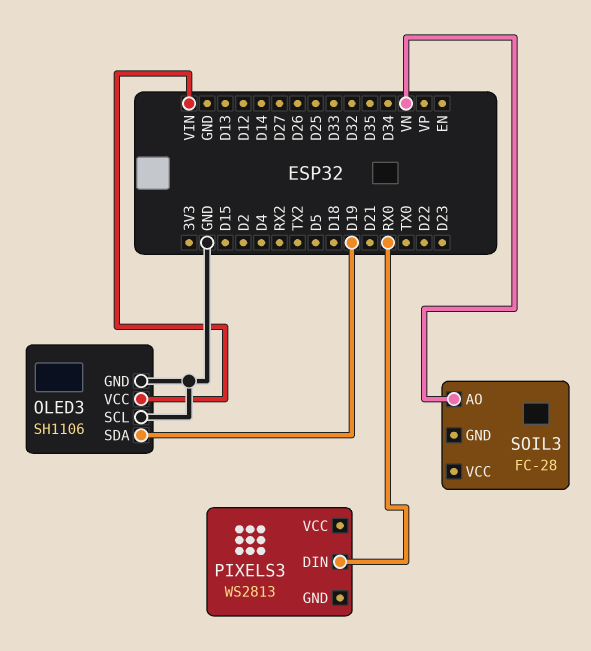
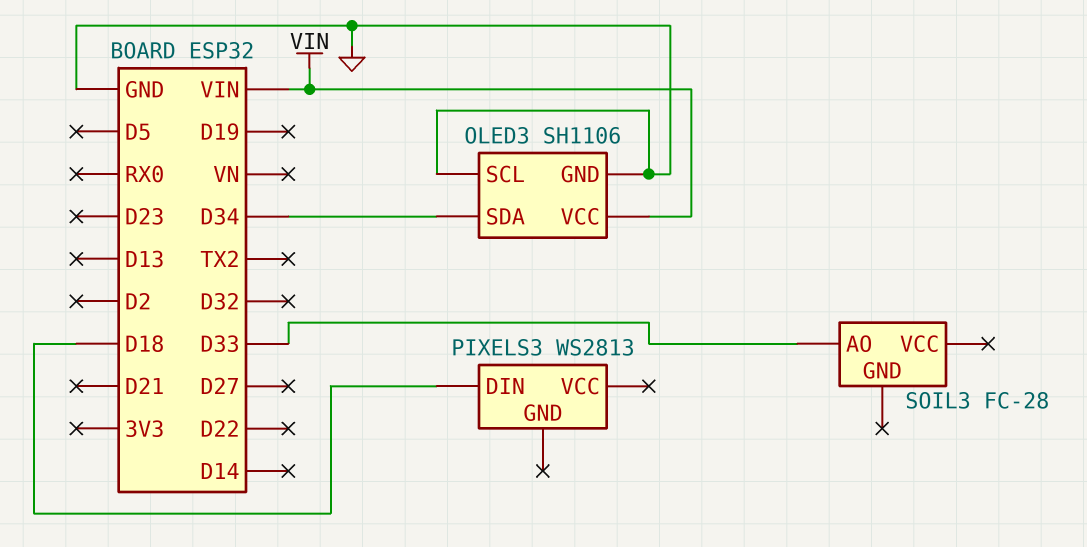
OLED3 pin SDA: D19 -> D34
PIXELS3 pin DIN: RX0 -> D18
SOIL3 pin AO: VN -> D33

